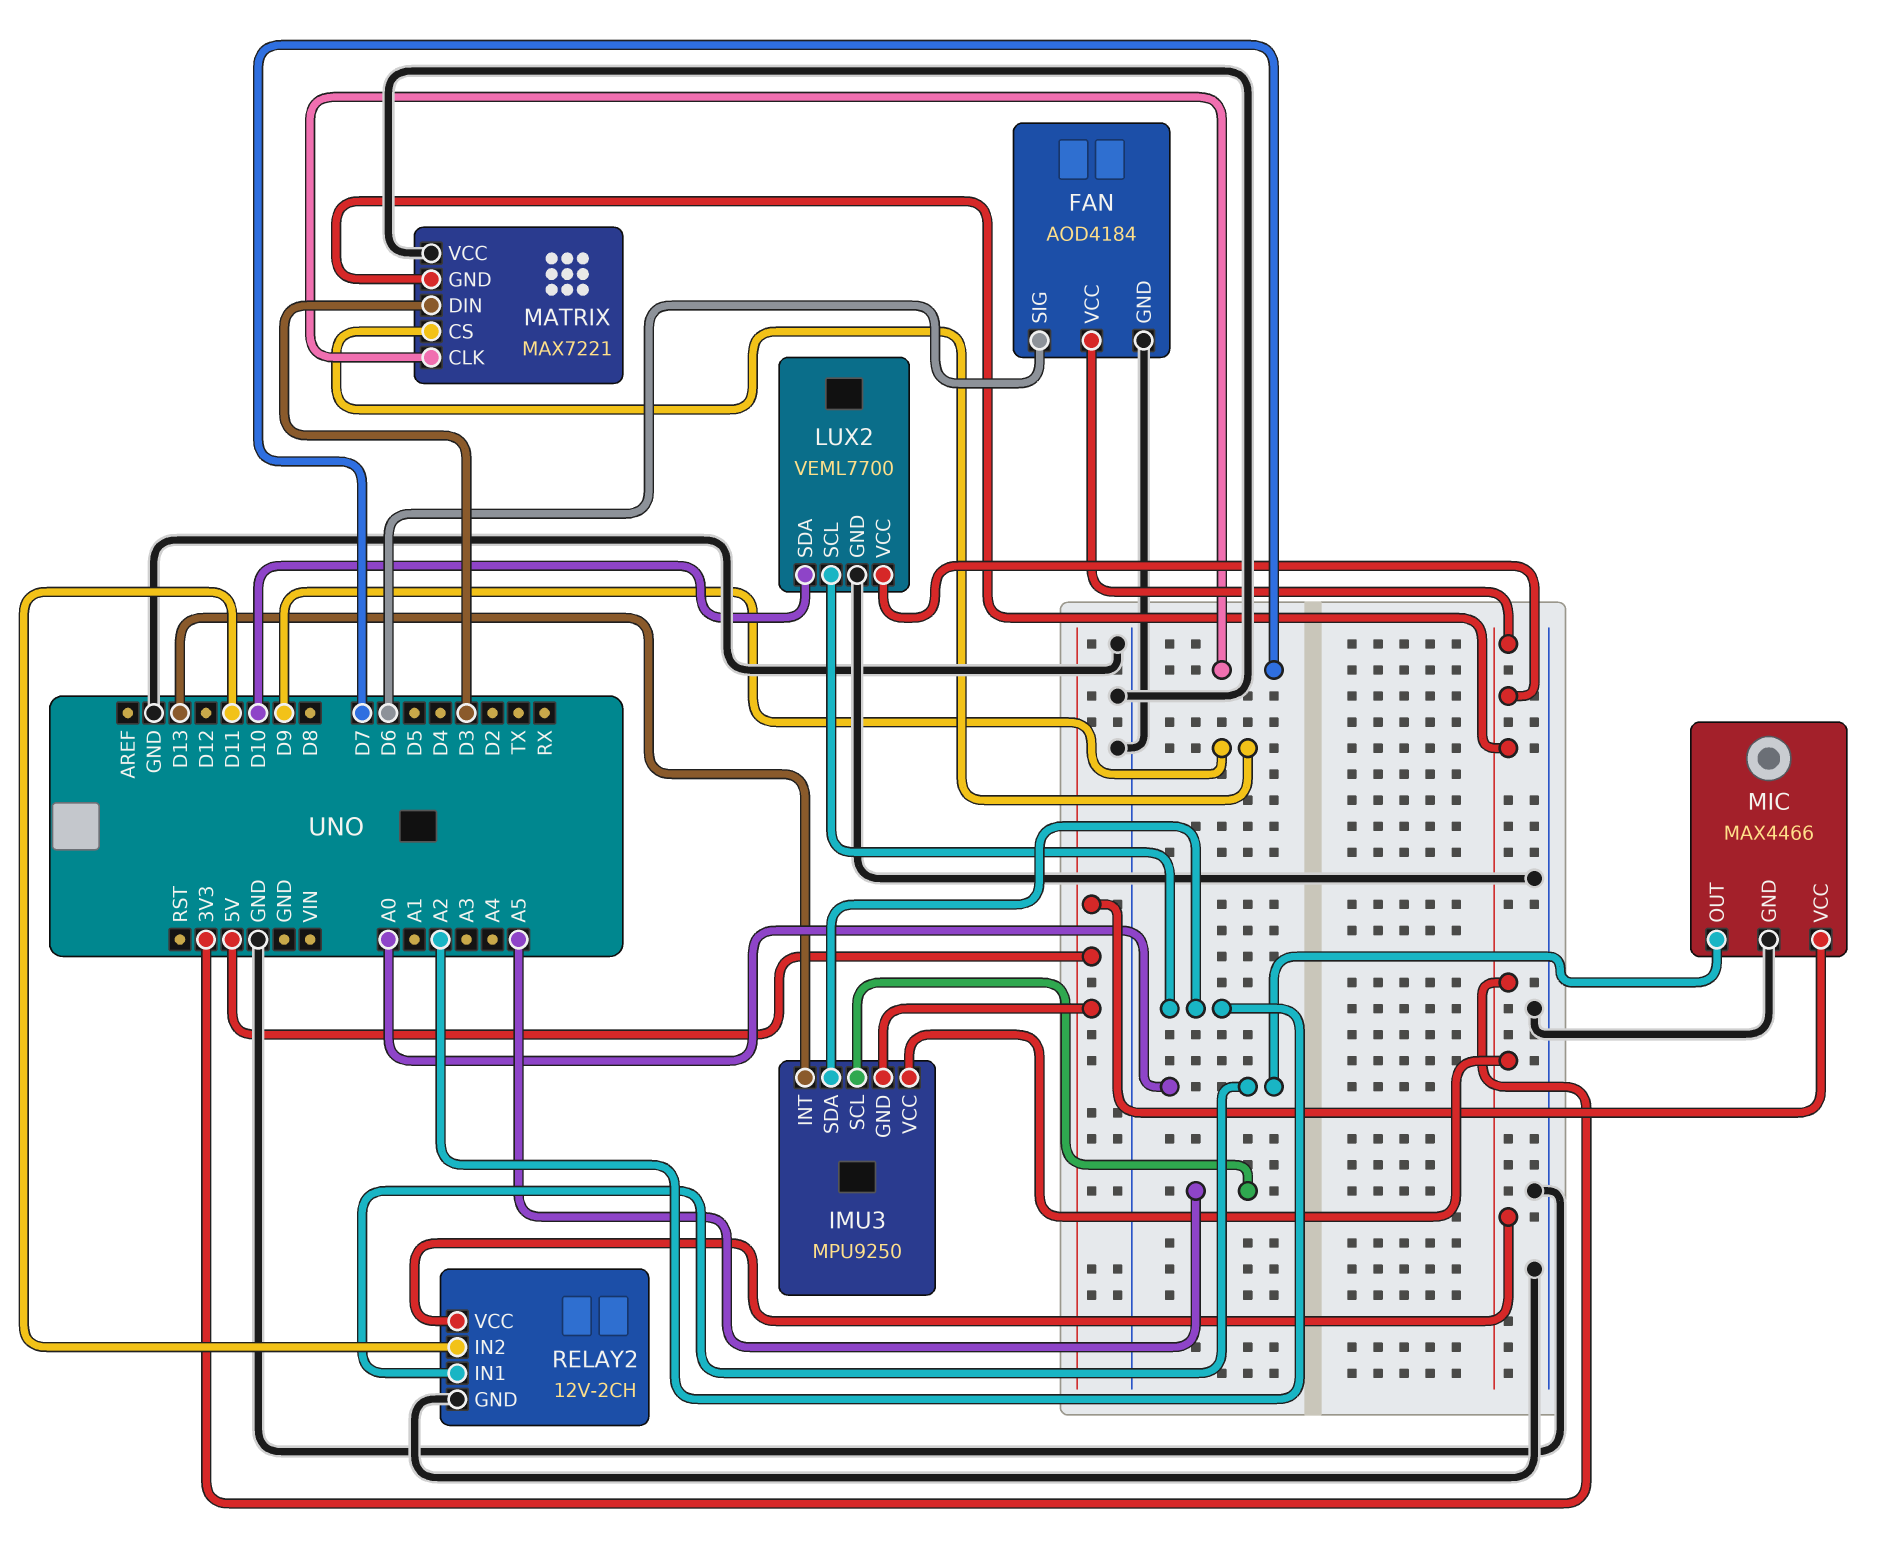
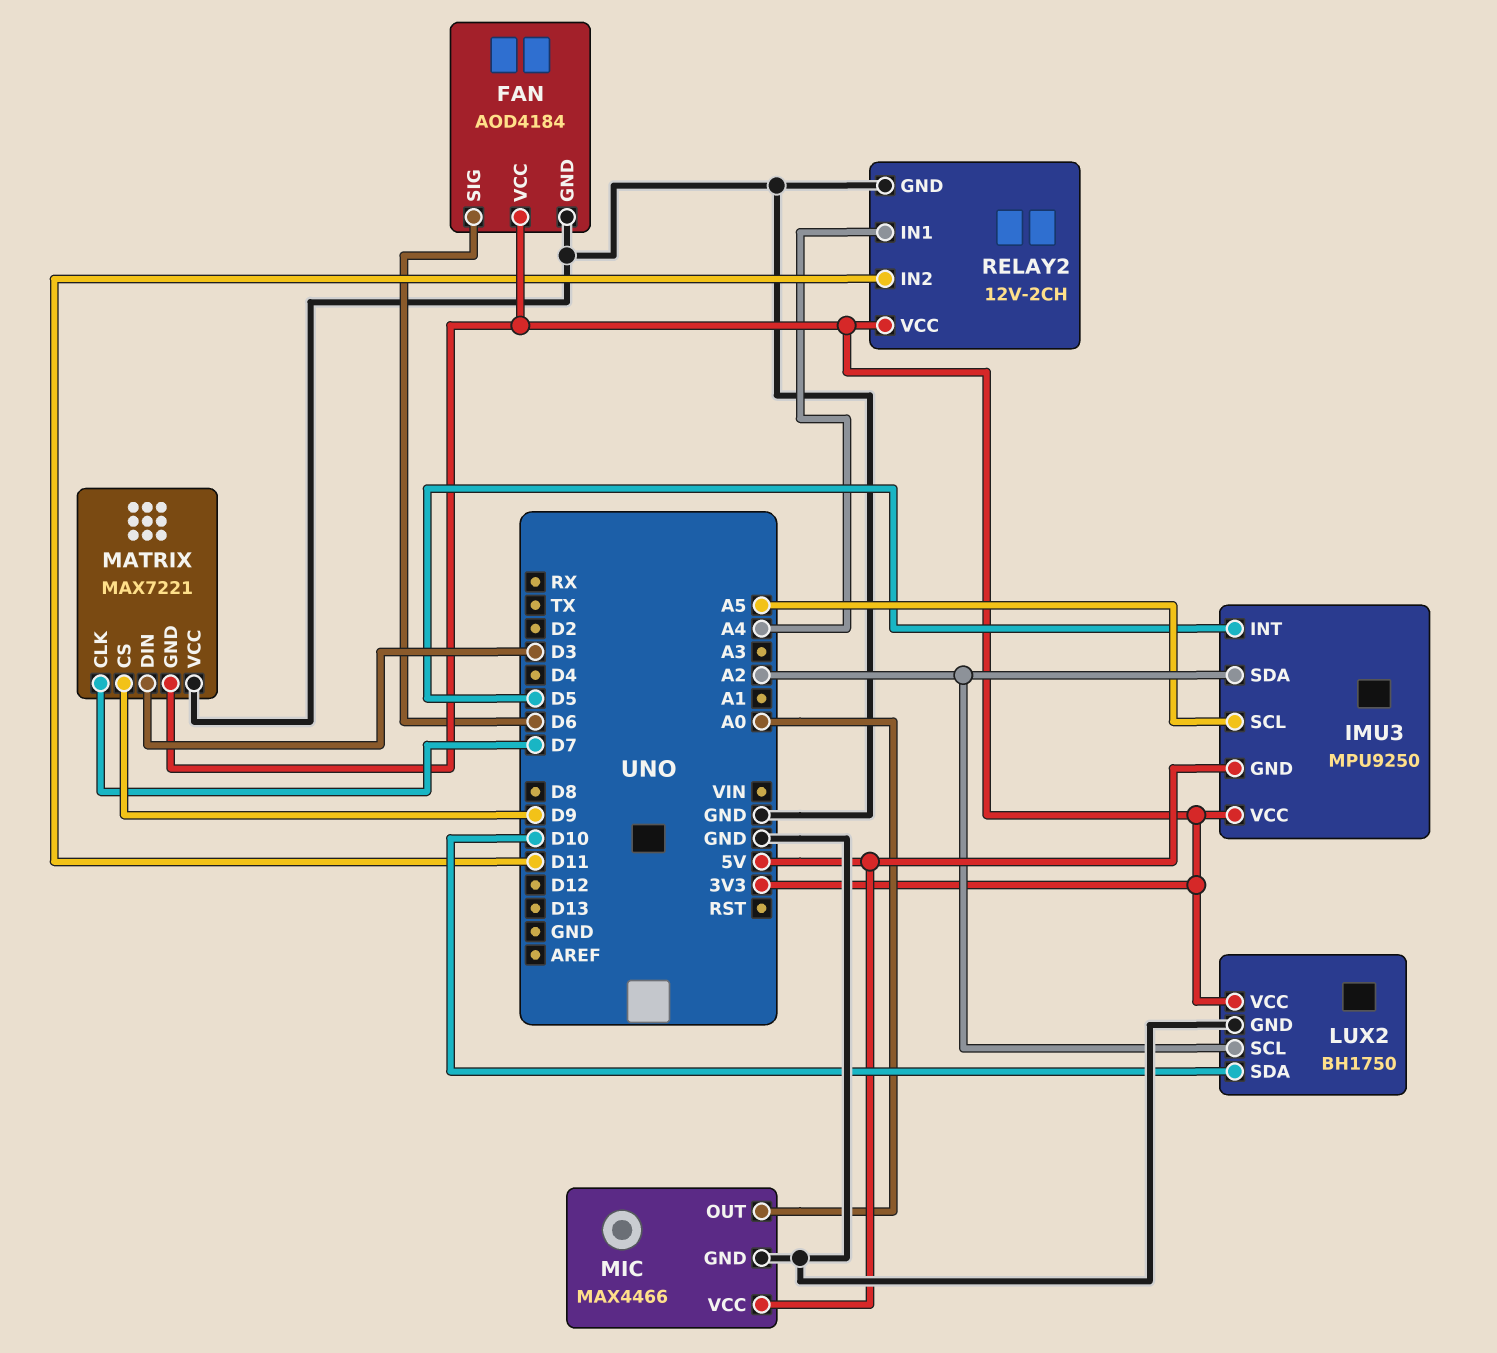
IMU3 pin INT: D13 -> D5
LUX2: VEML7700 -> BH1750
RELAY2 pin IN1: A0 -> A4

